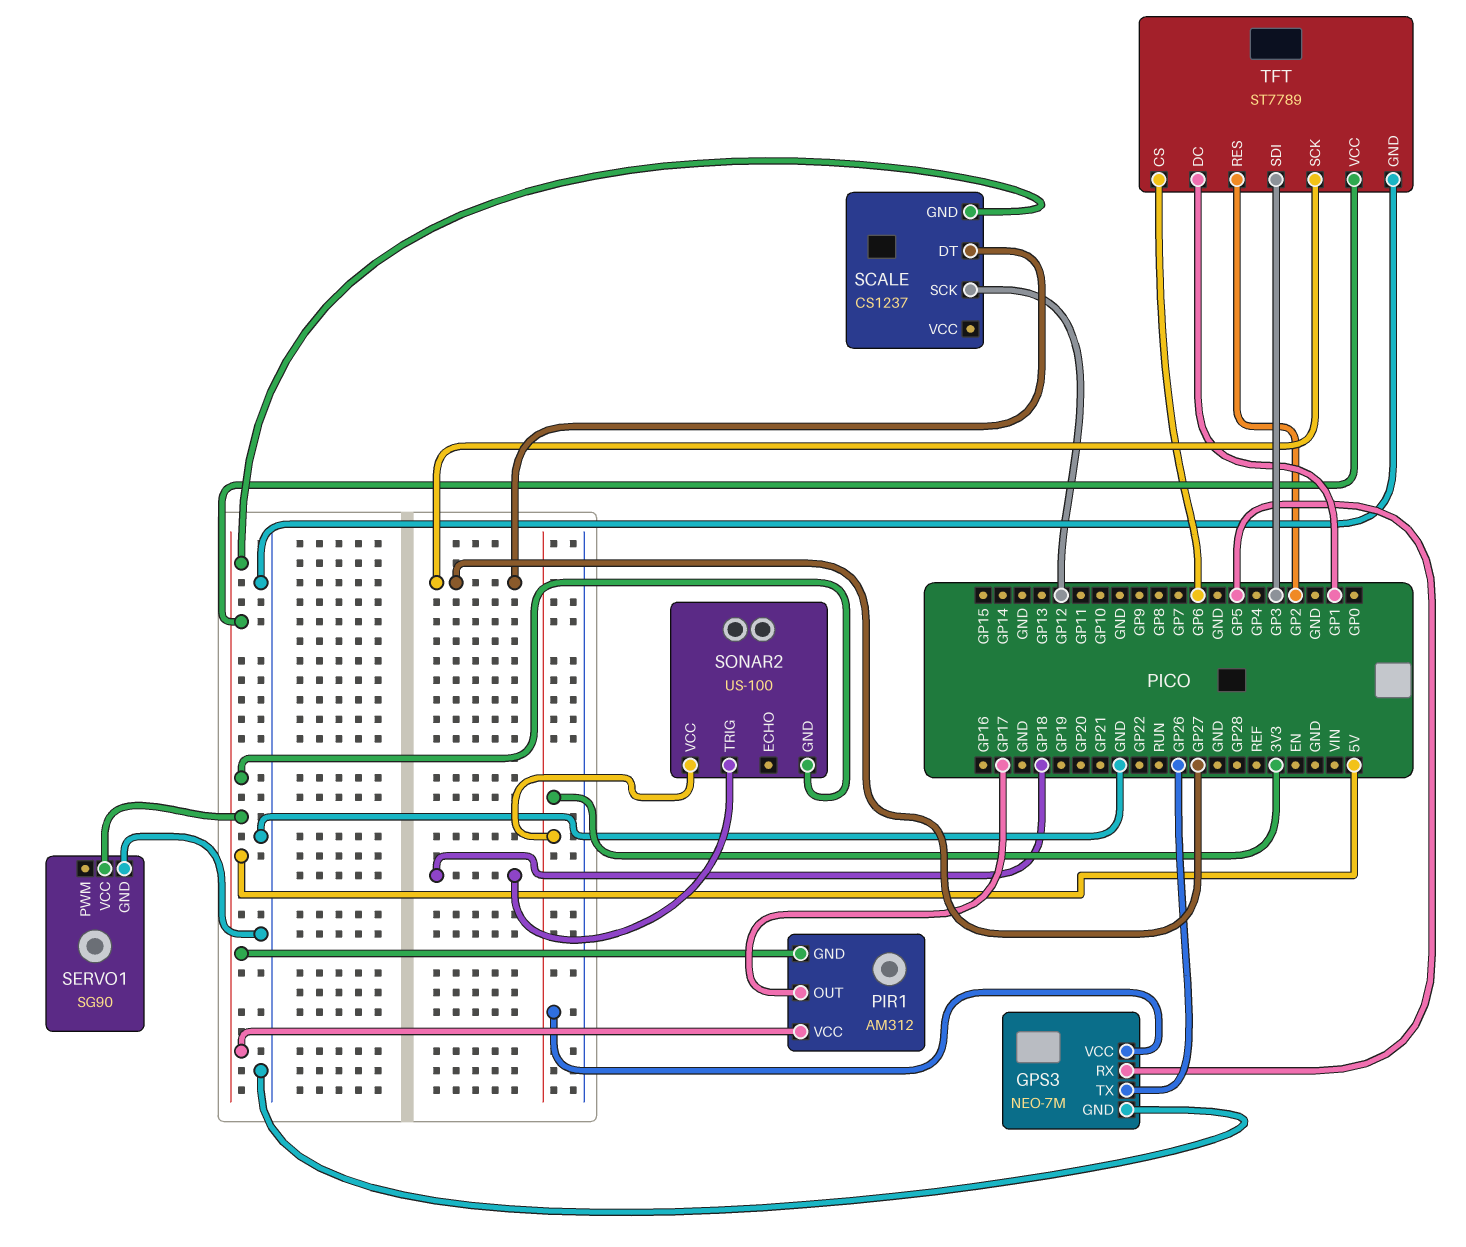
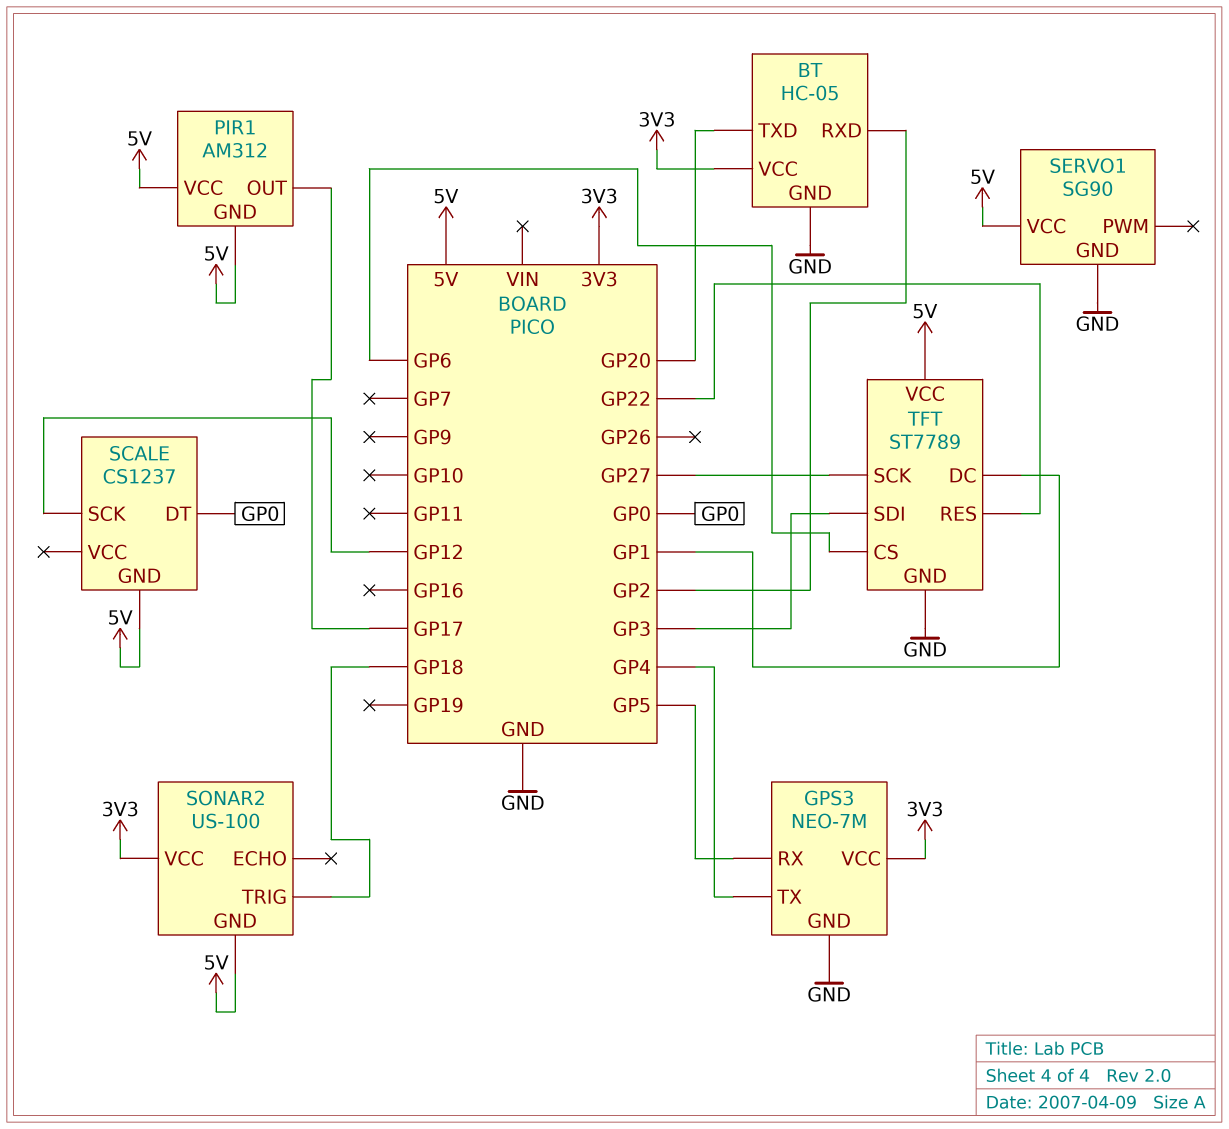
BT: none -> HC-05
BT pin GND: none -> GND
BT pin RXD: none -> GP2
BT pin TXD: none -> GP20
BT pin VCC: none -> 3V3
GPS3 pin TX: GP26 -> GP4
SCALE pin DT: GP27 -> GP0
TFT pin RES: GP2 -> GP22

